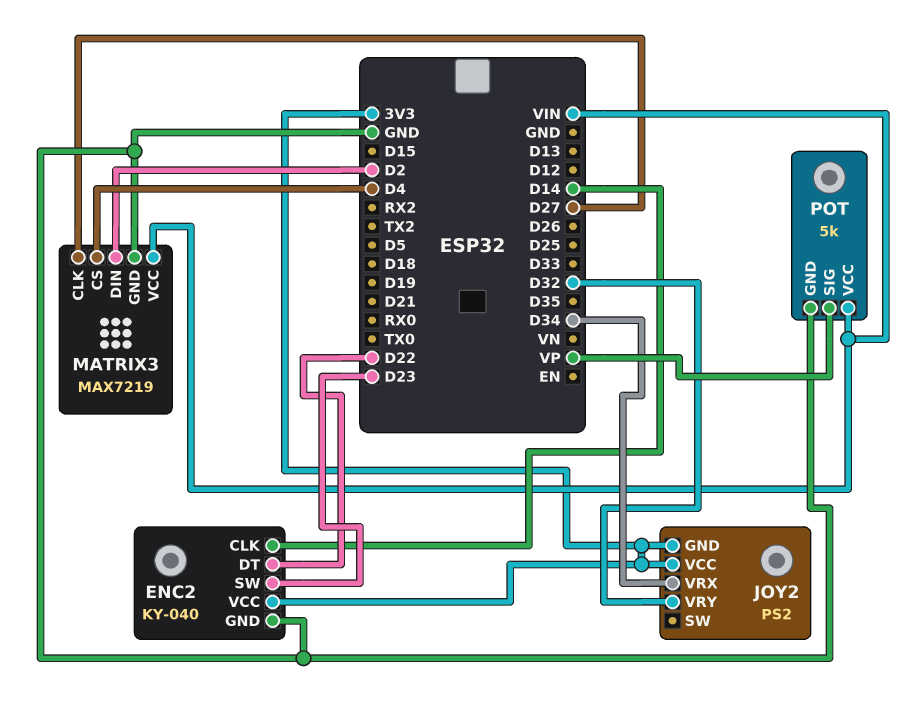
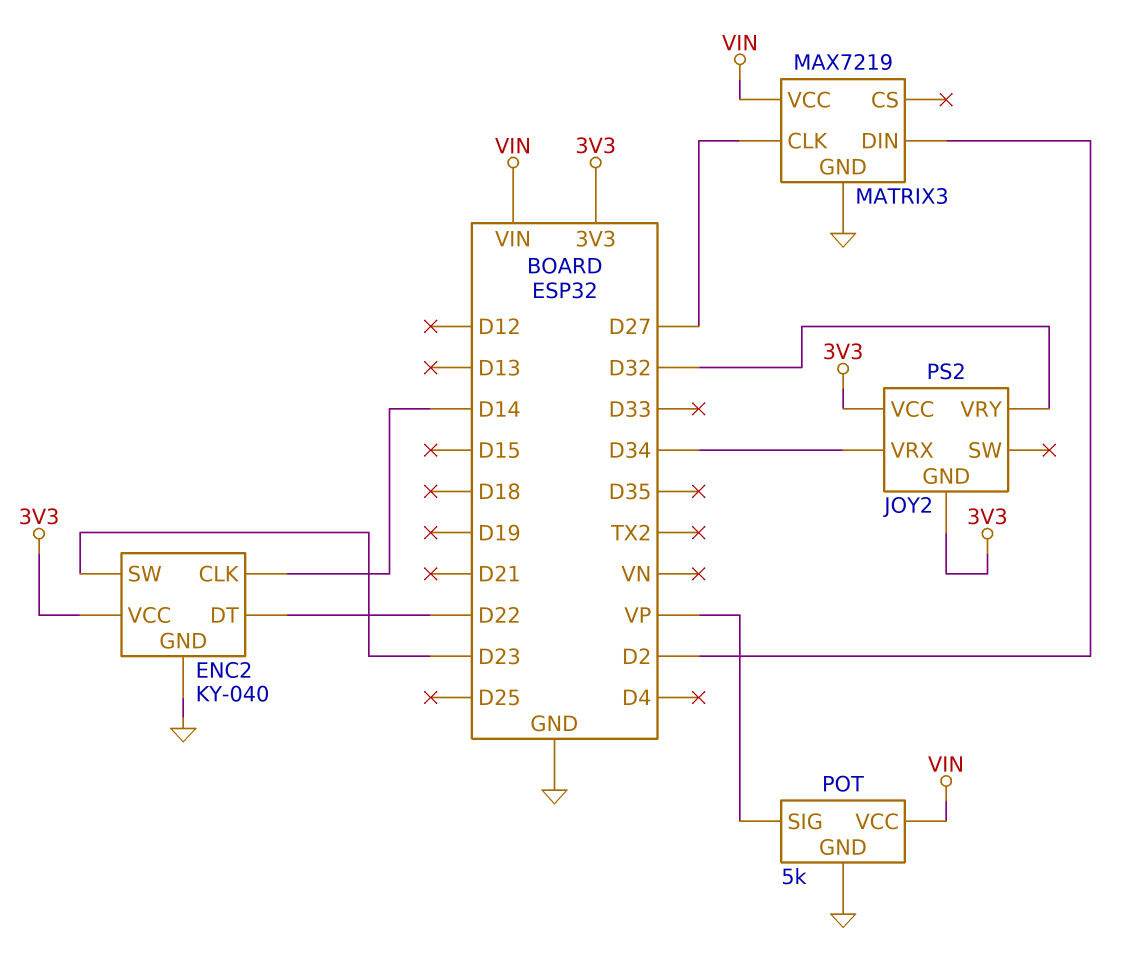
MATRIX3 pin CS: D4 -> none

